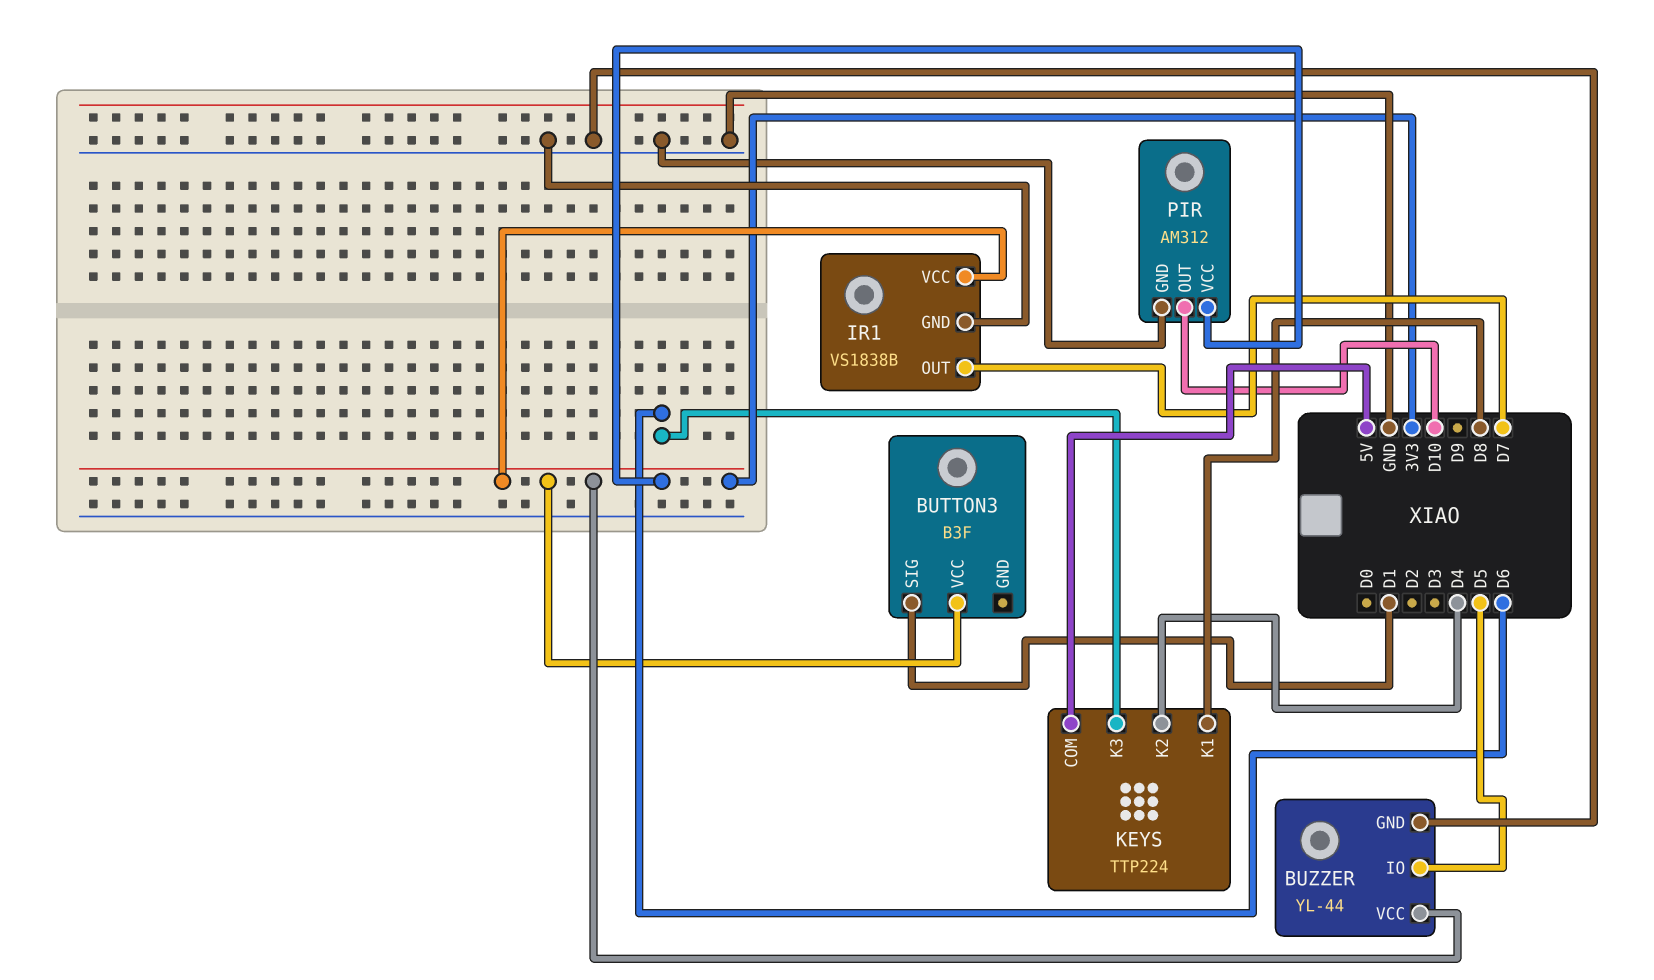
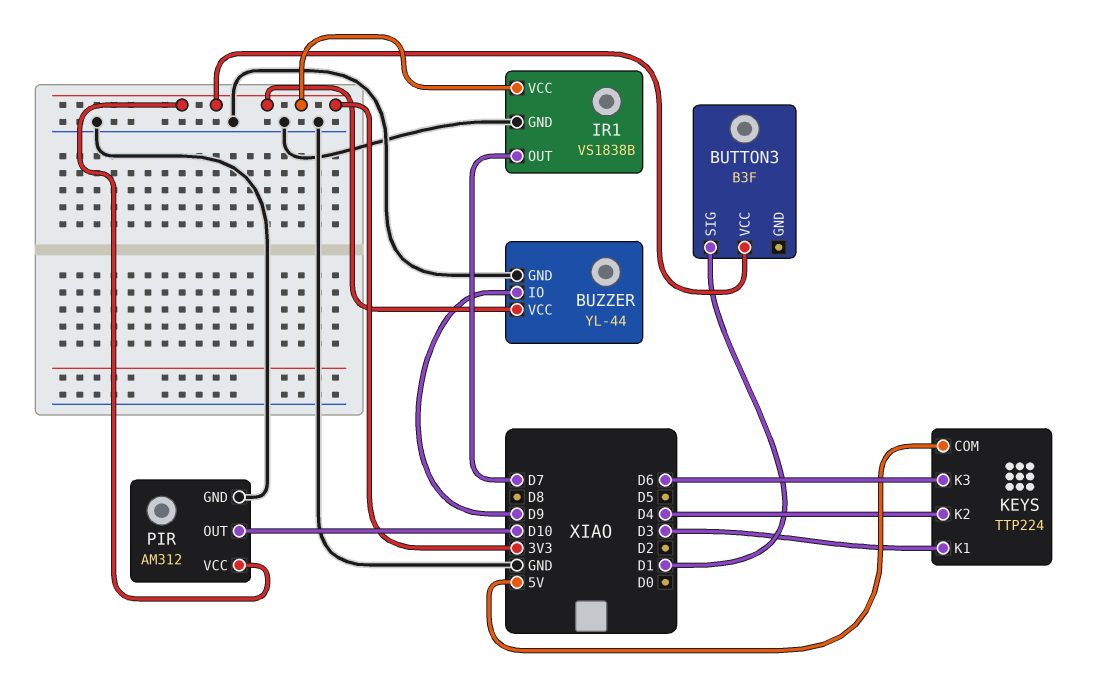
BUZZER pin IO: D5 -> D9
KEYS pin K1: D8 -> D3

